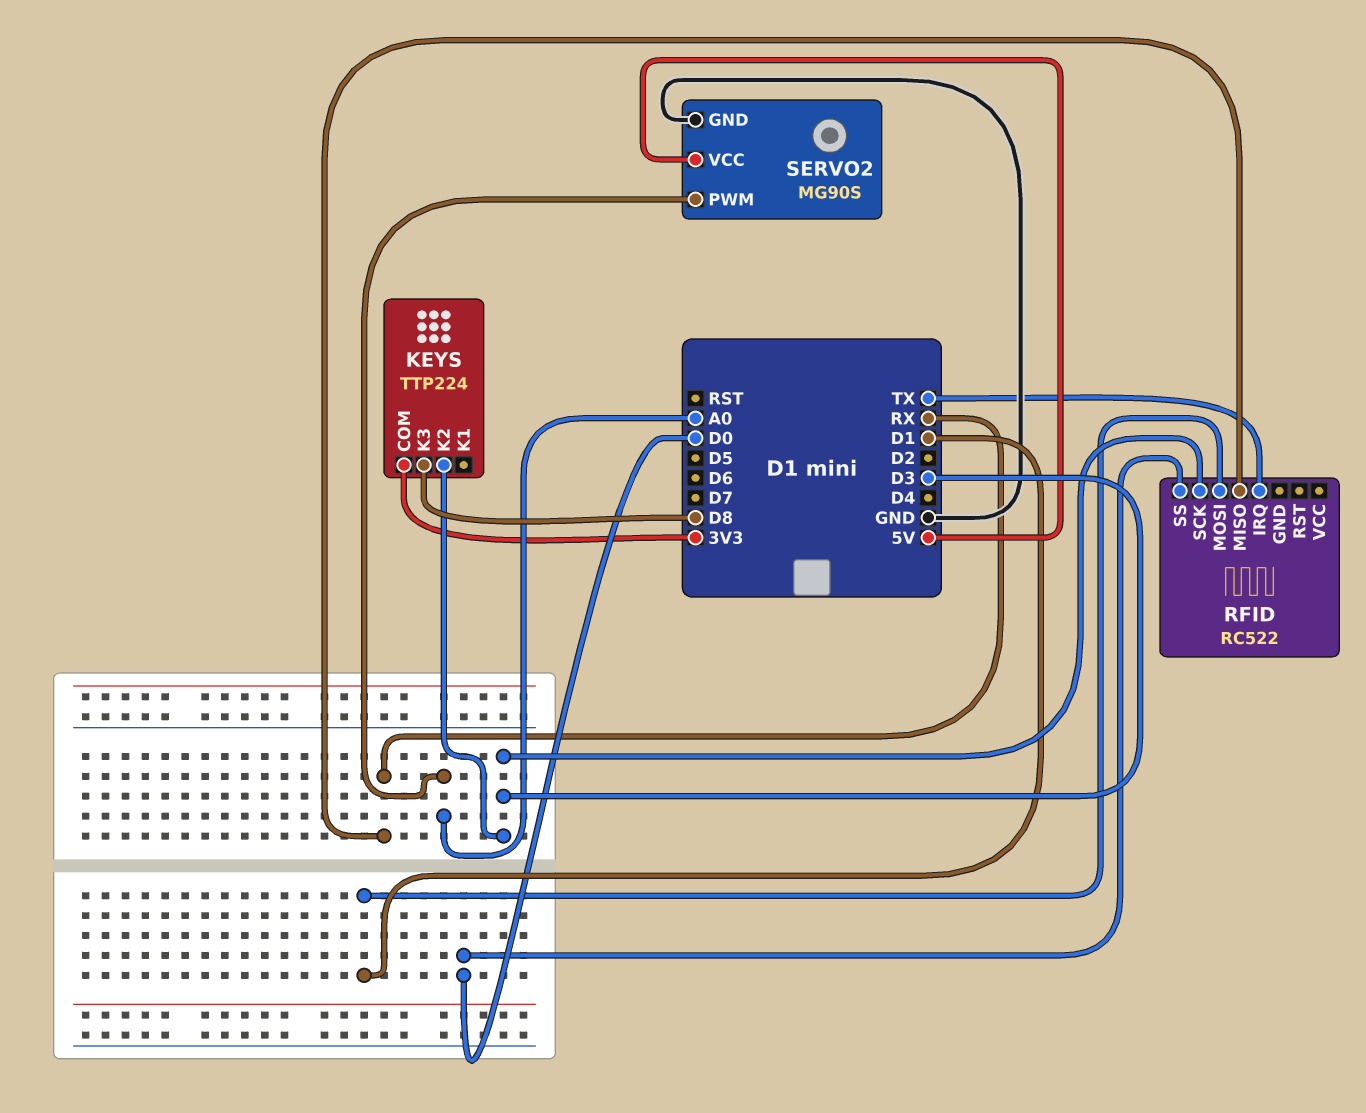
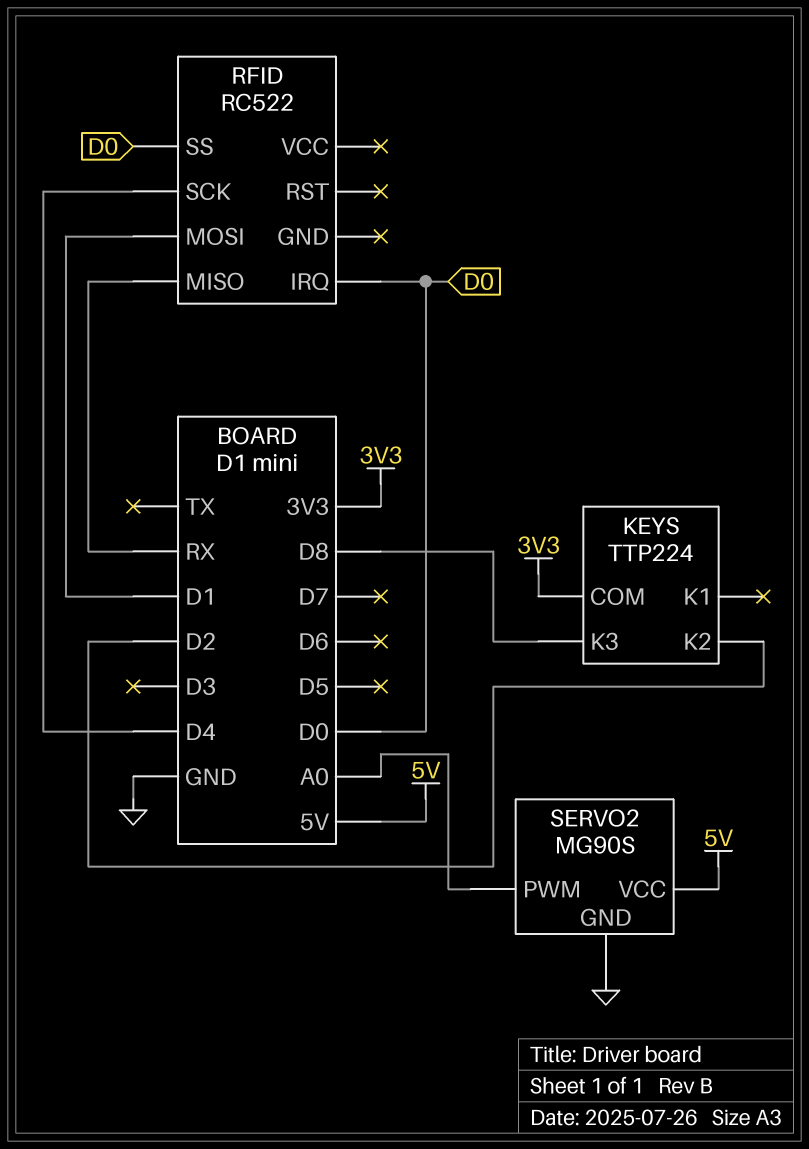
KEYS pin K2: D3 -> D2
RFID pin IRQ: TX -> D0
RFID pin SCK: D3 -> D4

